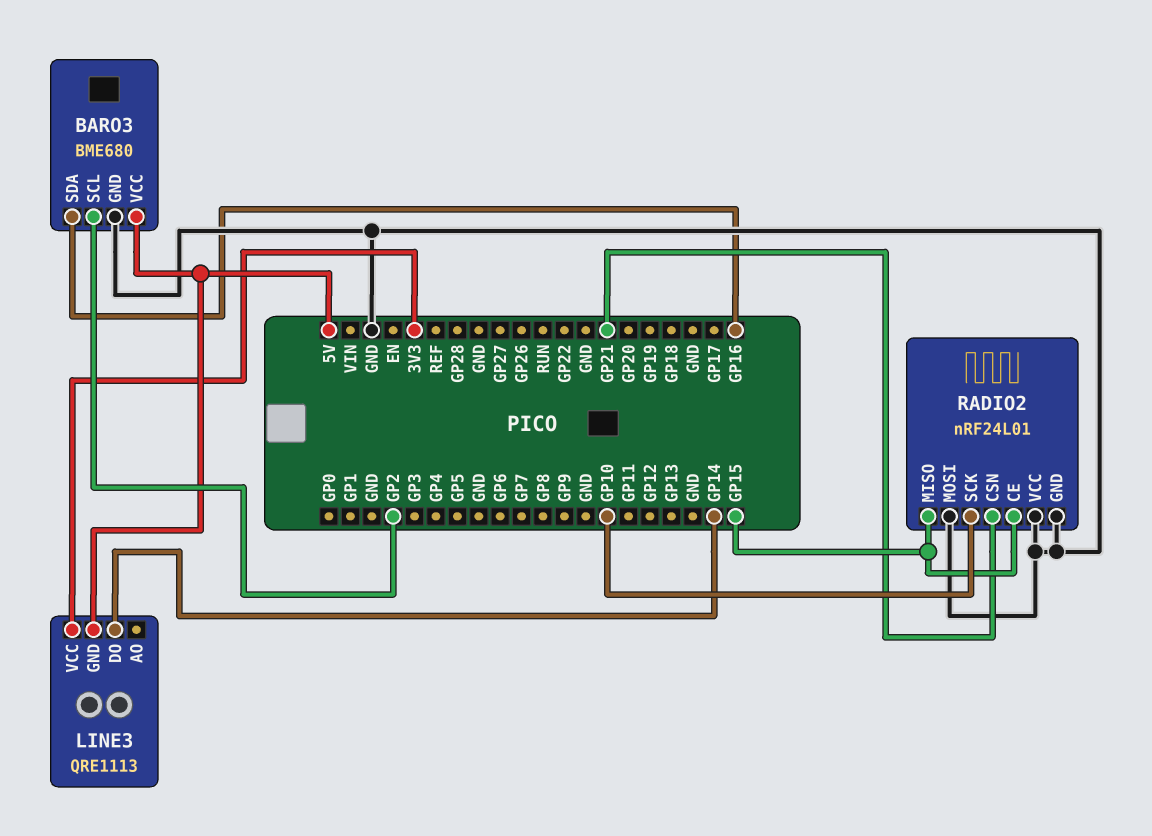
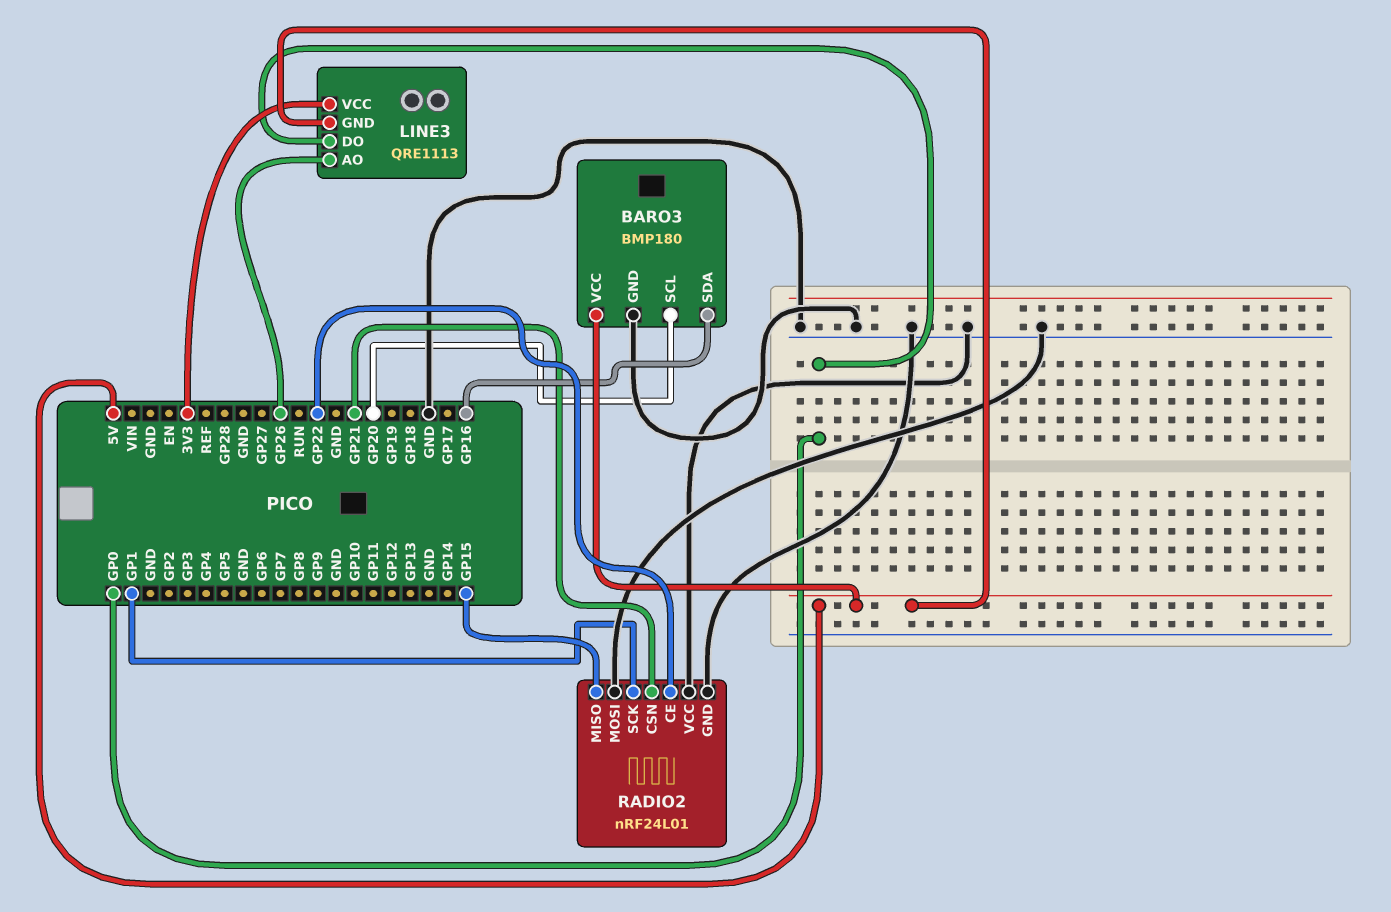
BARO3: BME680 -> BMP180
BARO3 pin SCL: GP2 -> GP20
LINE3 pin AO: none -> GP26
LINE3 pin DO: GP14 -> GP0
RADIO2 pin CE: GP15 -> GP22
RADIO2 pin SCK: GP10 -> GP1

